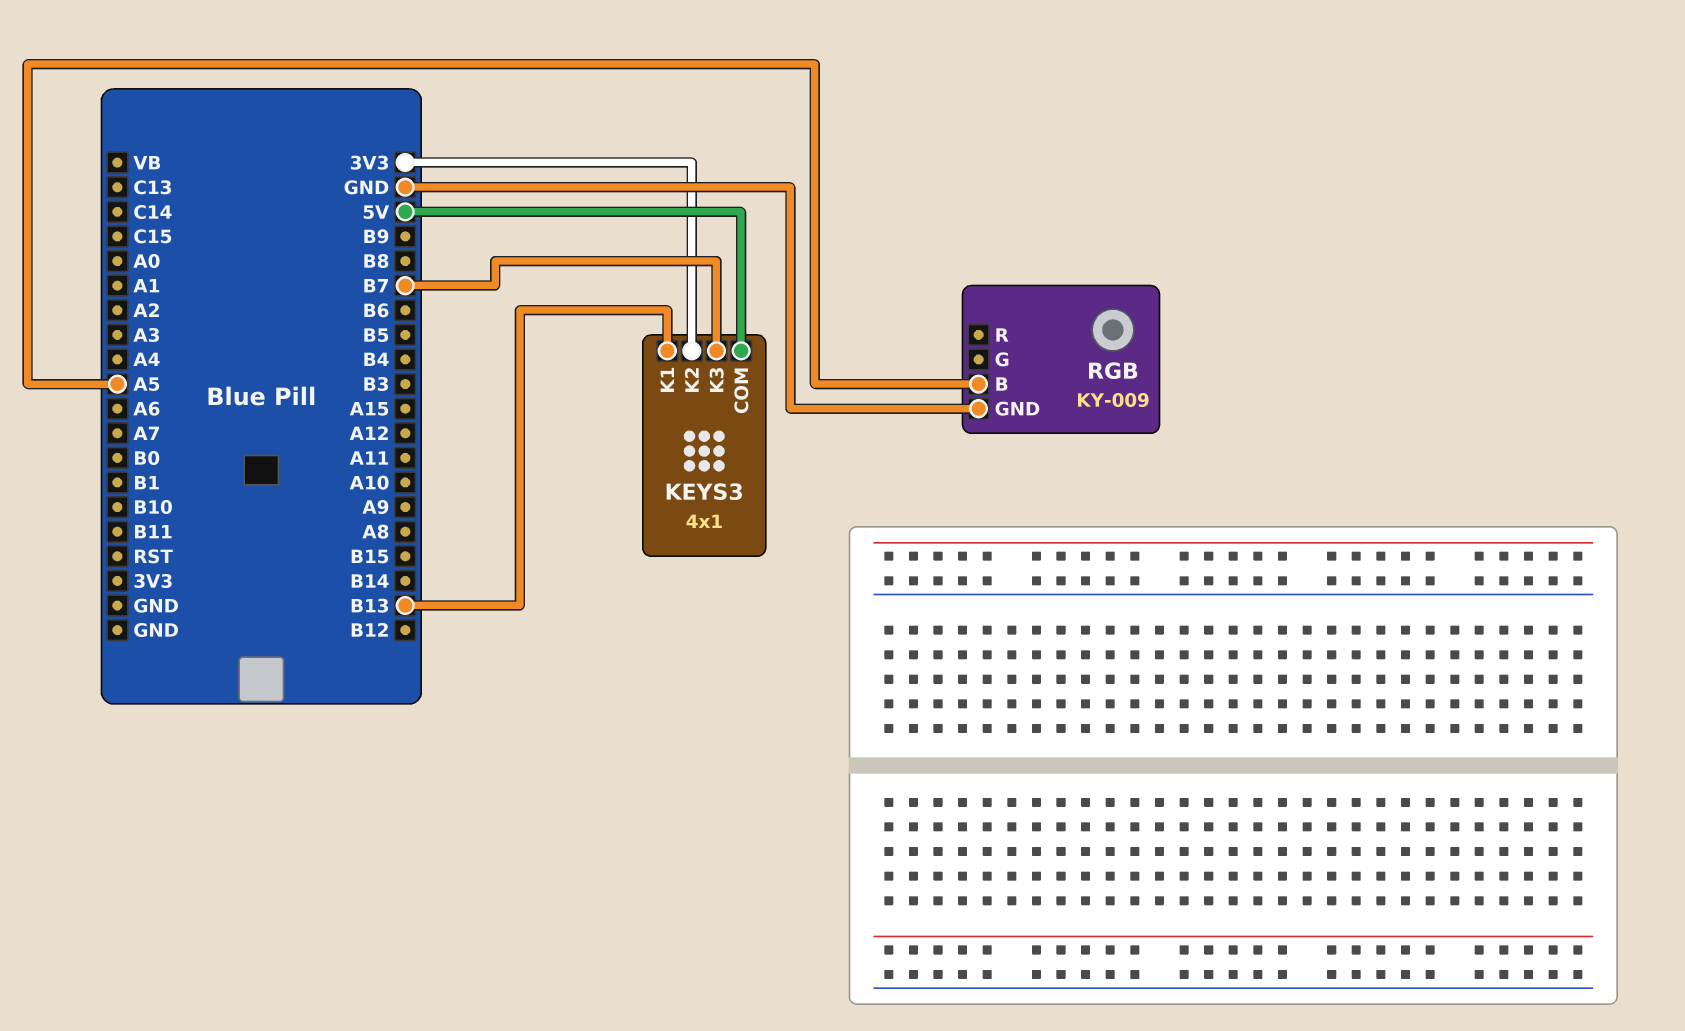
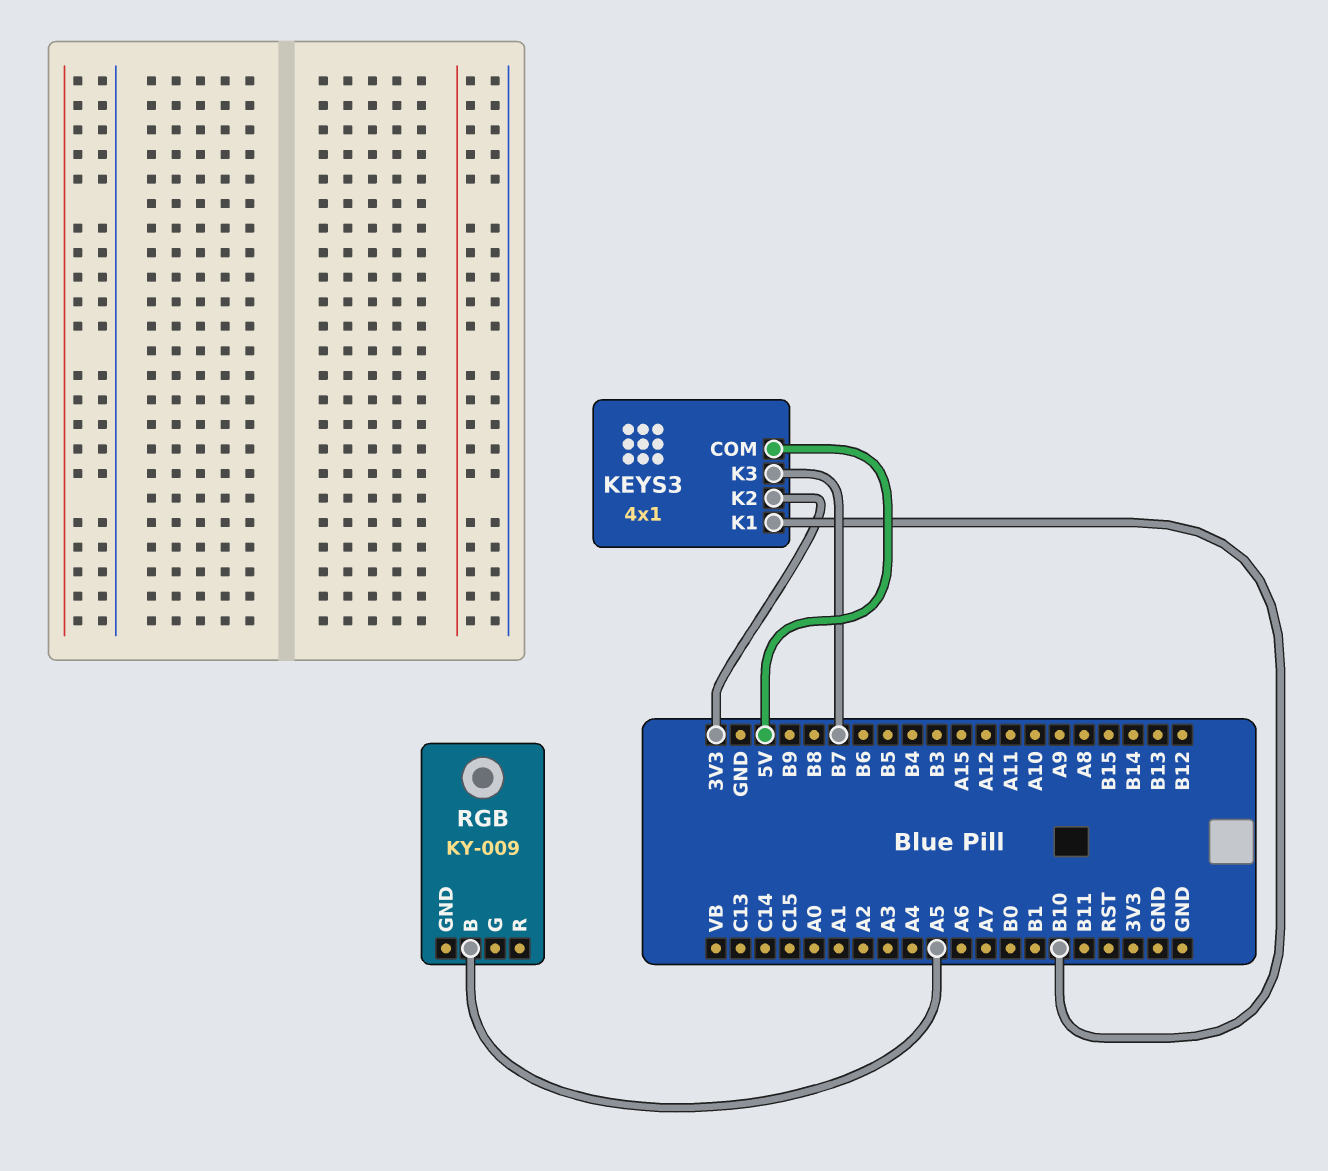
KEYS3 pin K1: B13 -> B10
RGB pin GND: GND -> none

